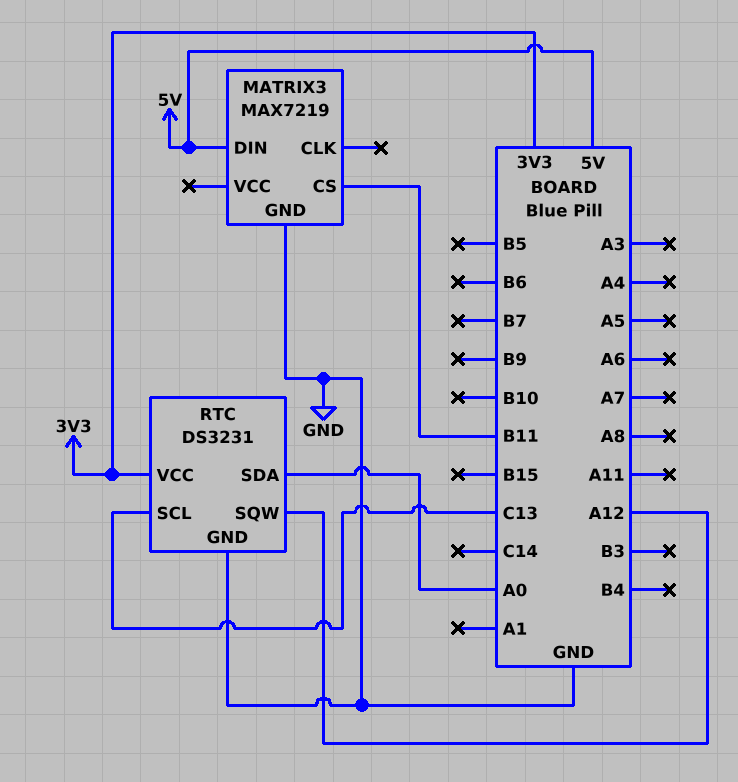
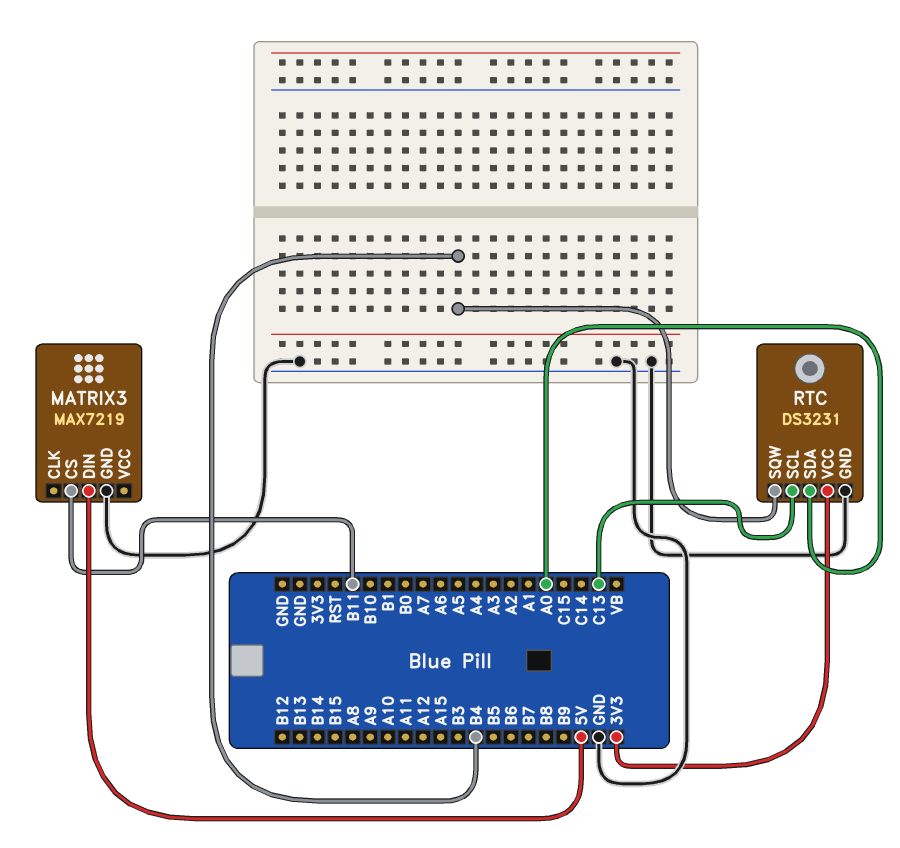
RTC pin SQW: A12 -> B4

